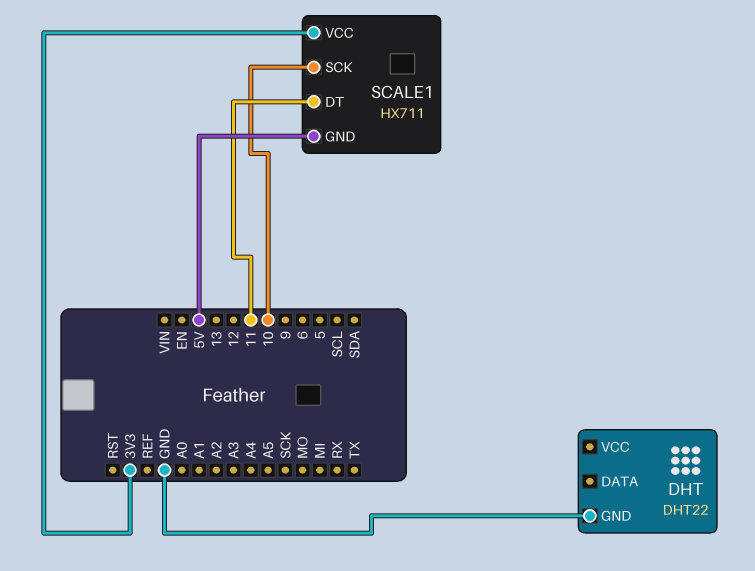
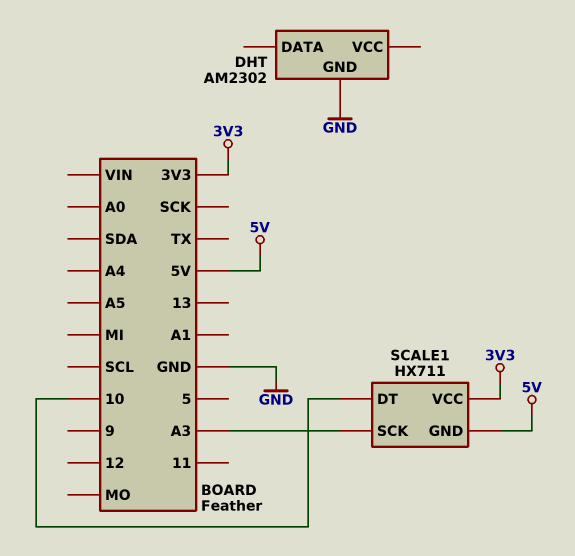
DHT: DHT22 -> AM2302
SCALE1 pin DT: 11 -> 10
SCALE1 pin SCK: 10 -> A3

